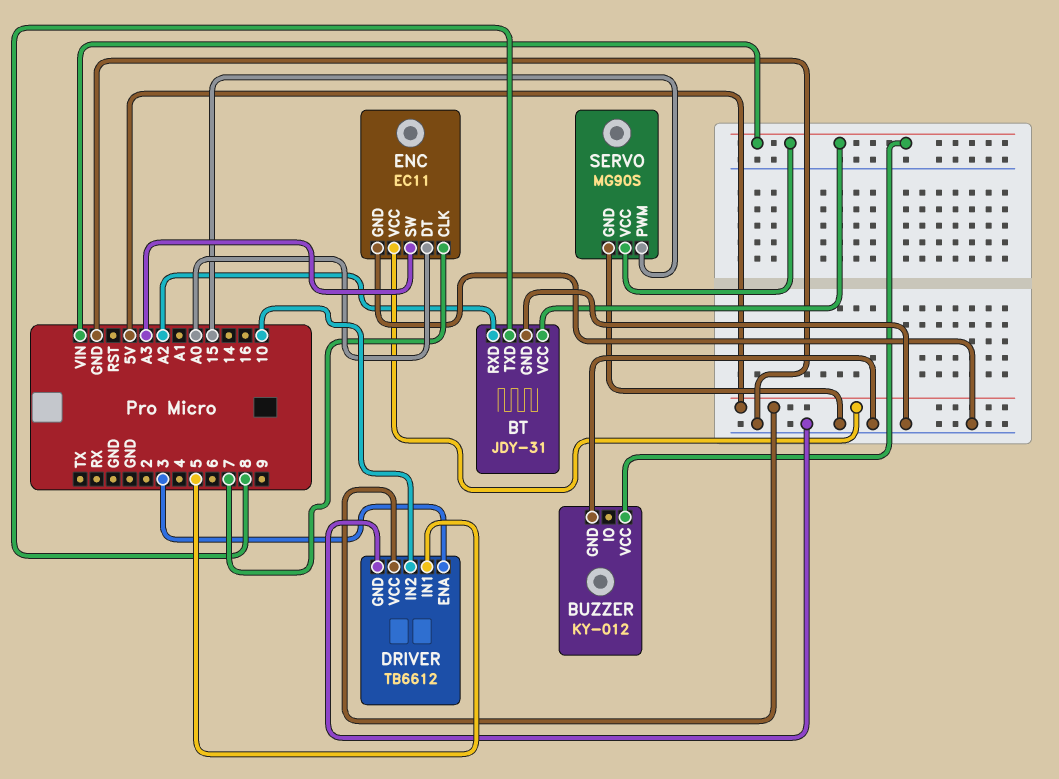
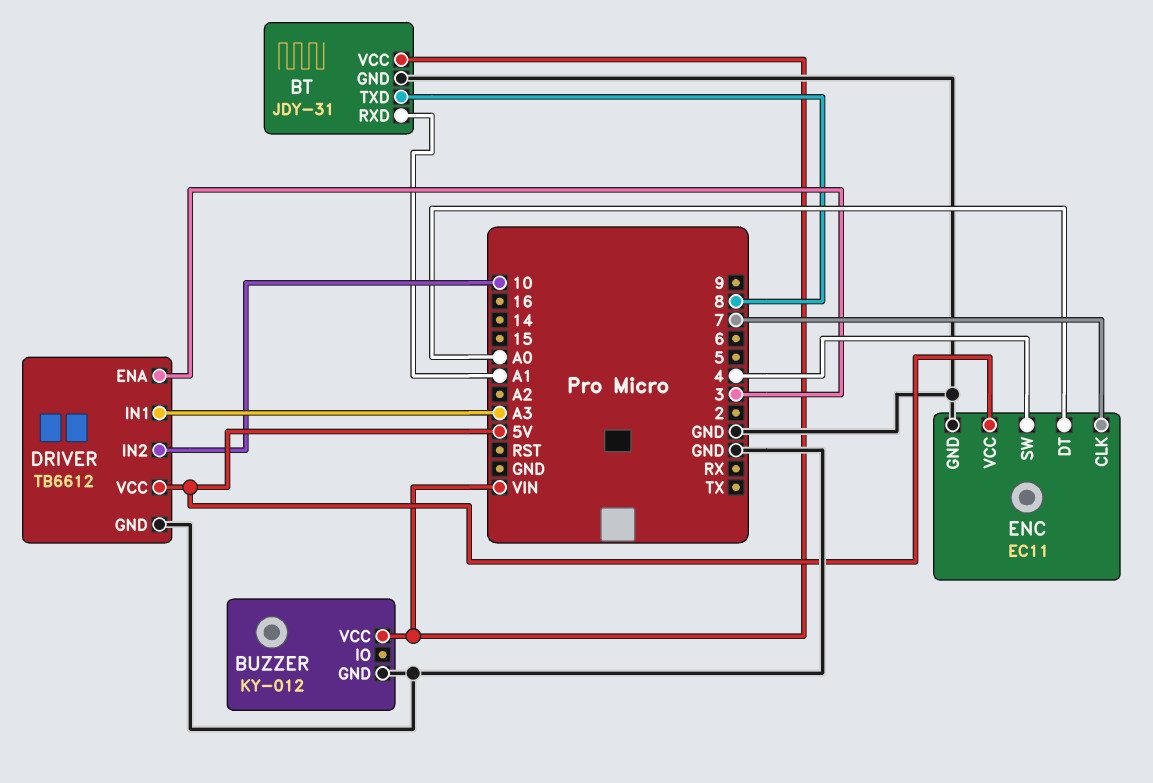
BT pin RXD: A2 -> A1
DRIVER pin IN1: 5 -> A3
ENC pin SW: A3 -> 4
SERVO: MG90S -> none
SERVO pin GND: GND -> none
SERVO pin PWM: 15 -> none
SERVO pin VCC: VIN -> none

